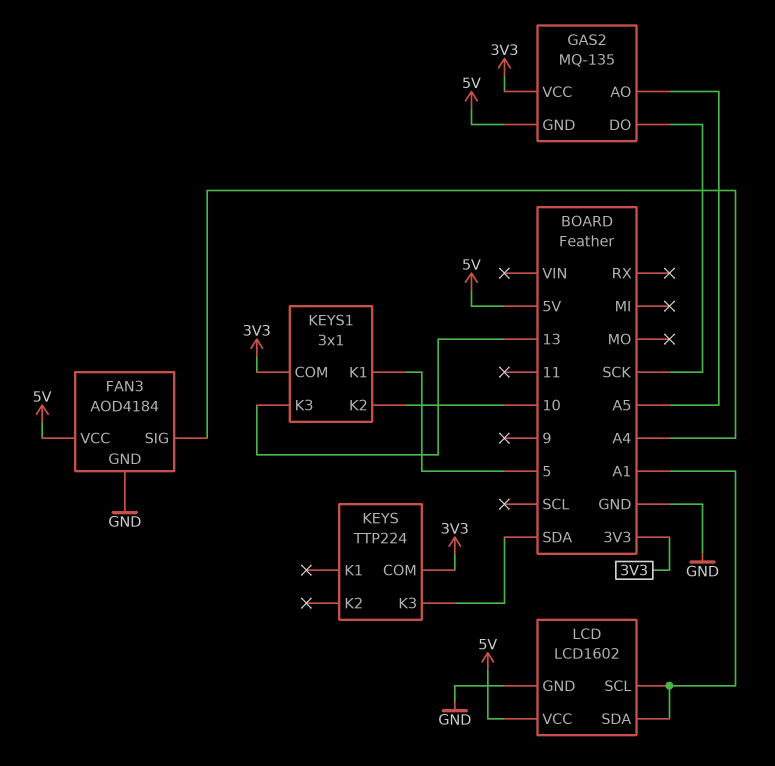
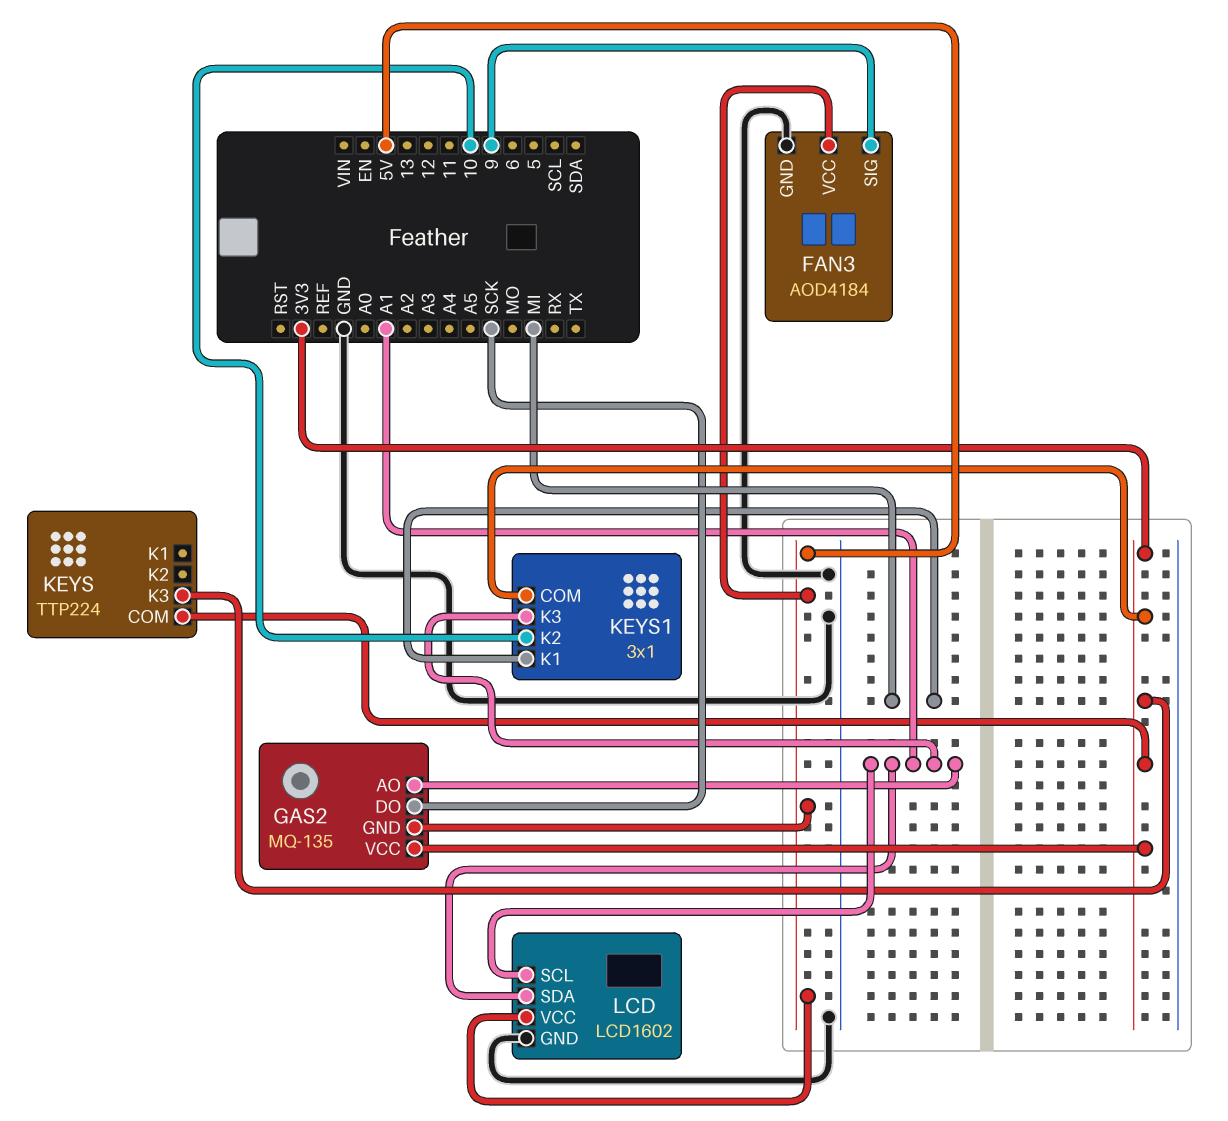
FAN3 pin SIG: A4 -> 9
GAS2 pin AO: A5 -> A1
KEYS pin K3: SDA -> 3V3
KEYS1 pin K1: 5 -> MI
KEYS1 pin K3: 13 -> A1

